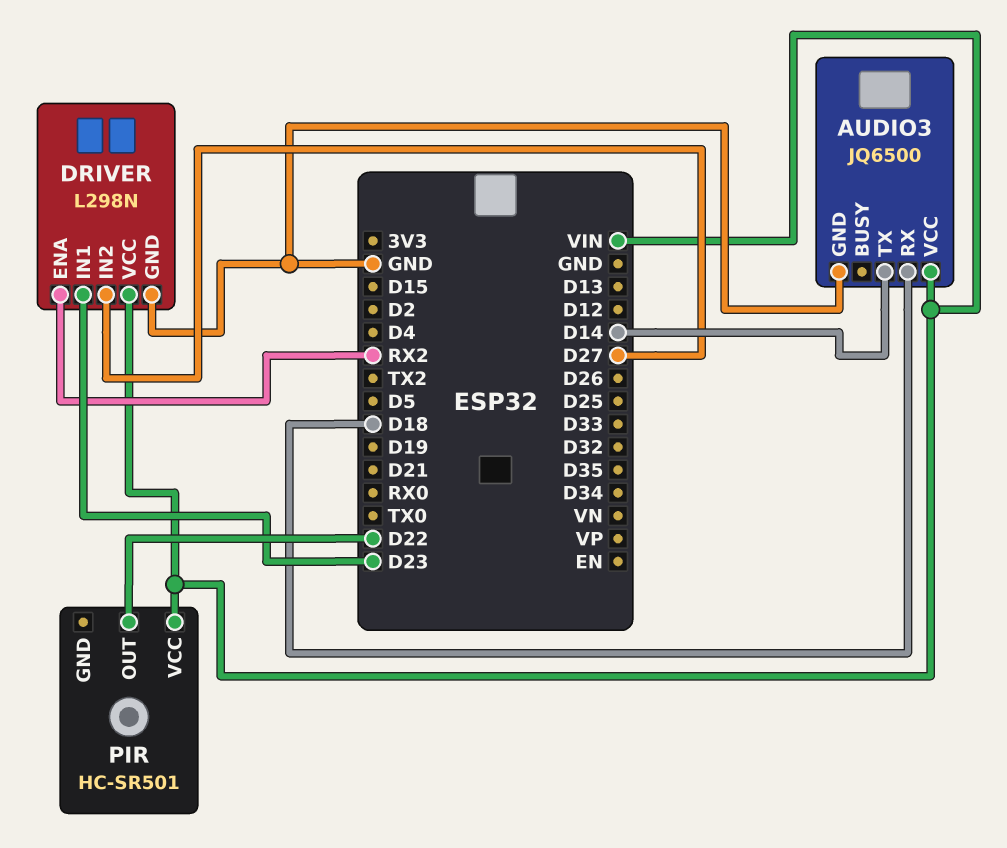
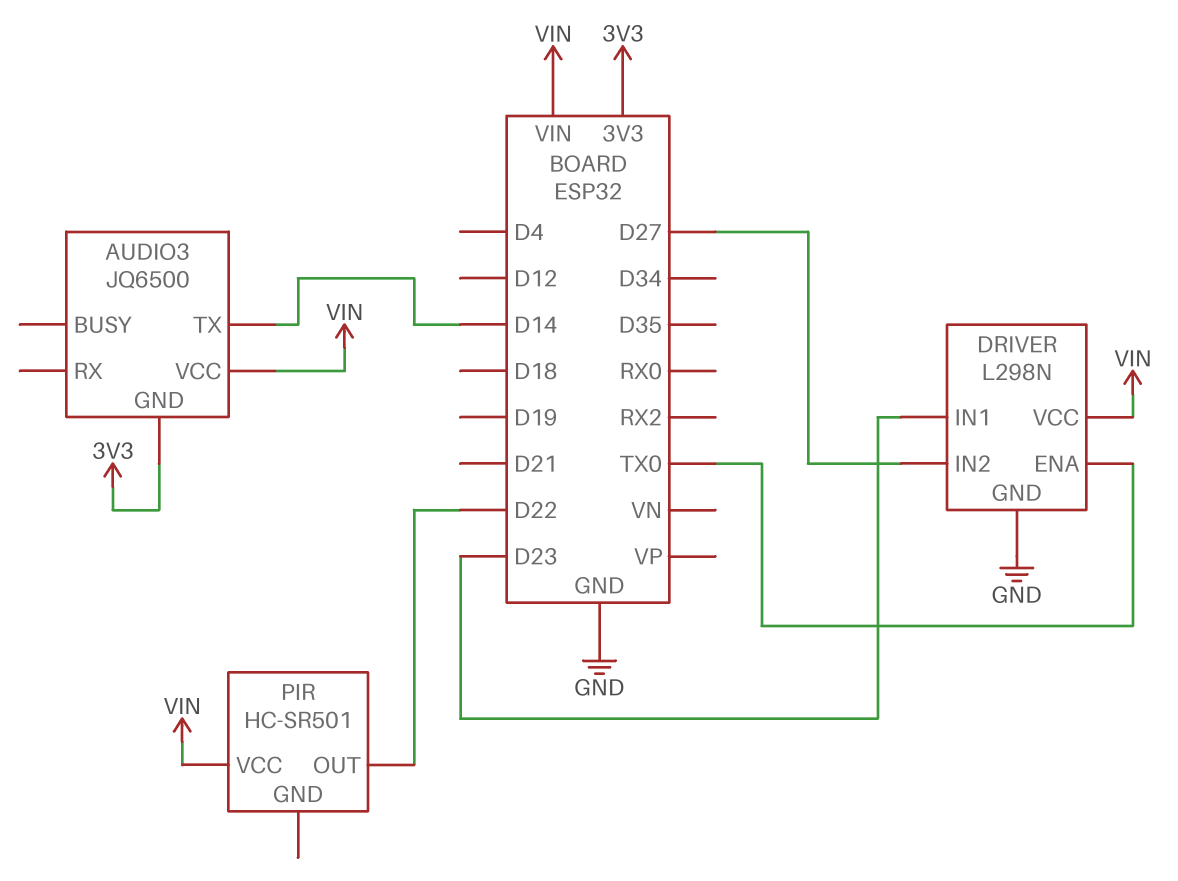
AUDIO3 pin GND: GND -> 3V3
AUDIO3 pin RX: D18 -> none
DRIVER pin ENA: RX2 -> TX0

